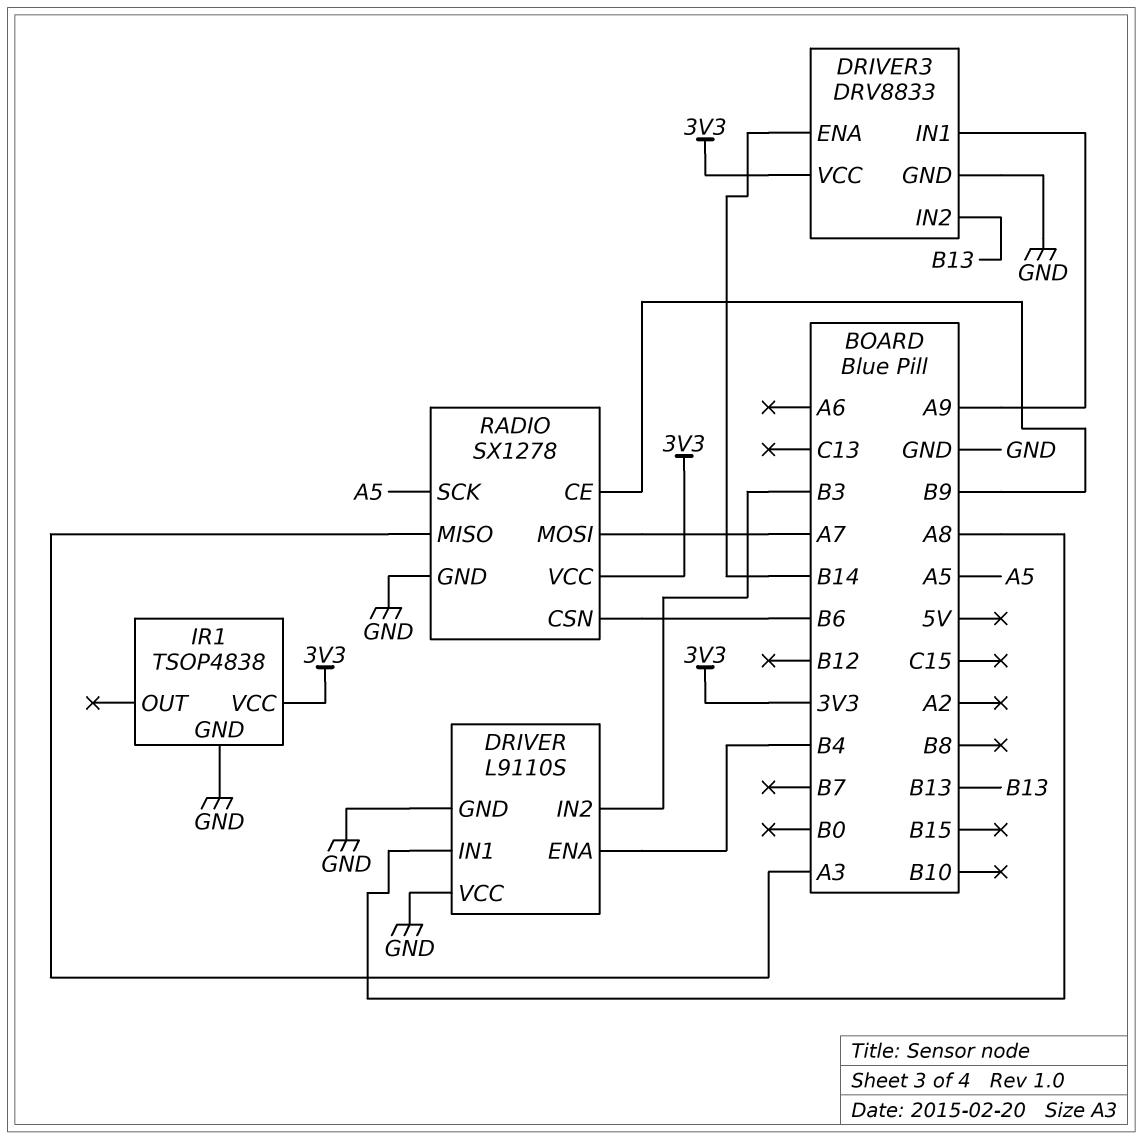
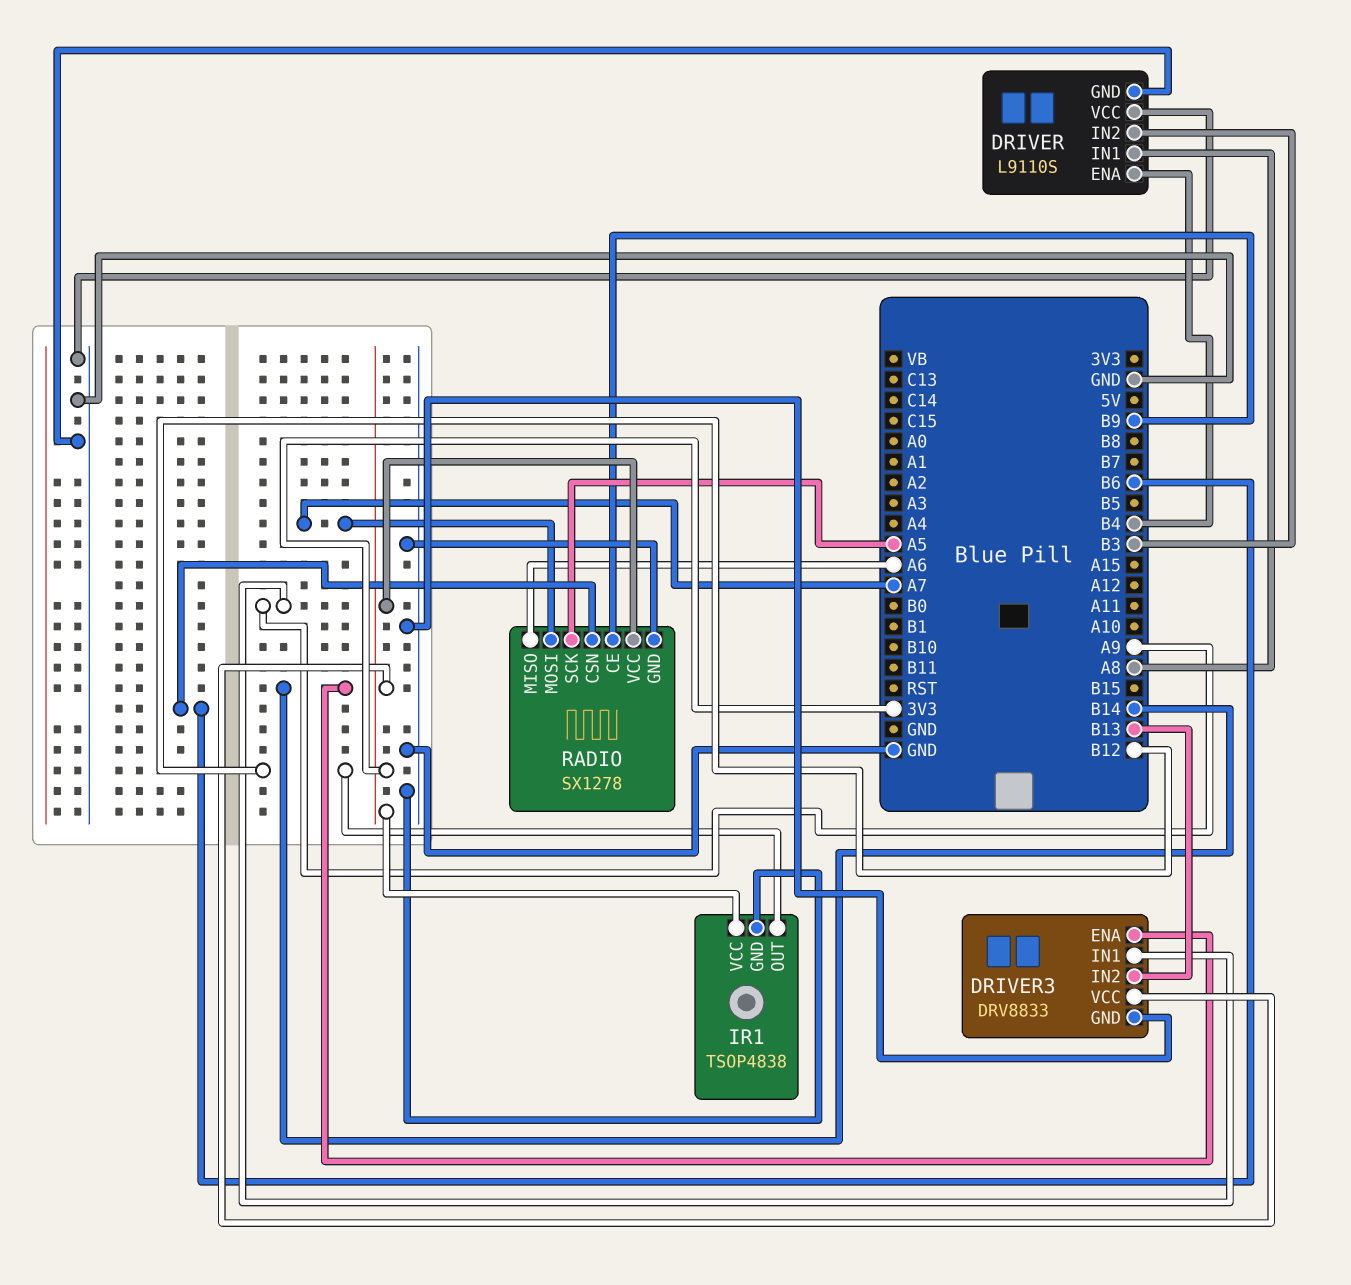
IR1 pin OUT: none -> B12
RADIO pin MISO: A3 -> A6

